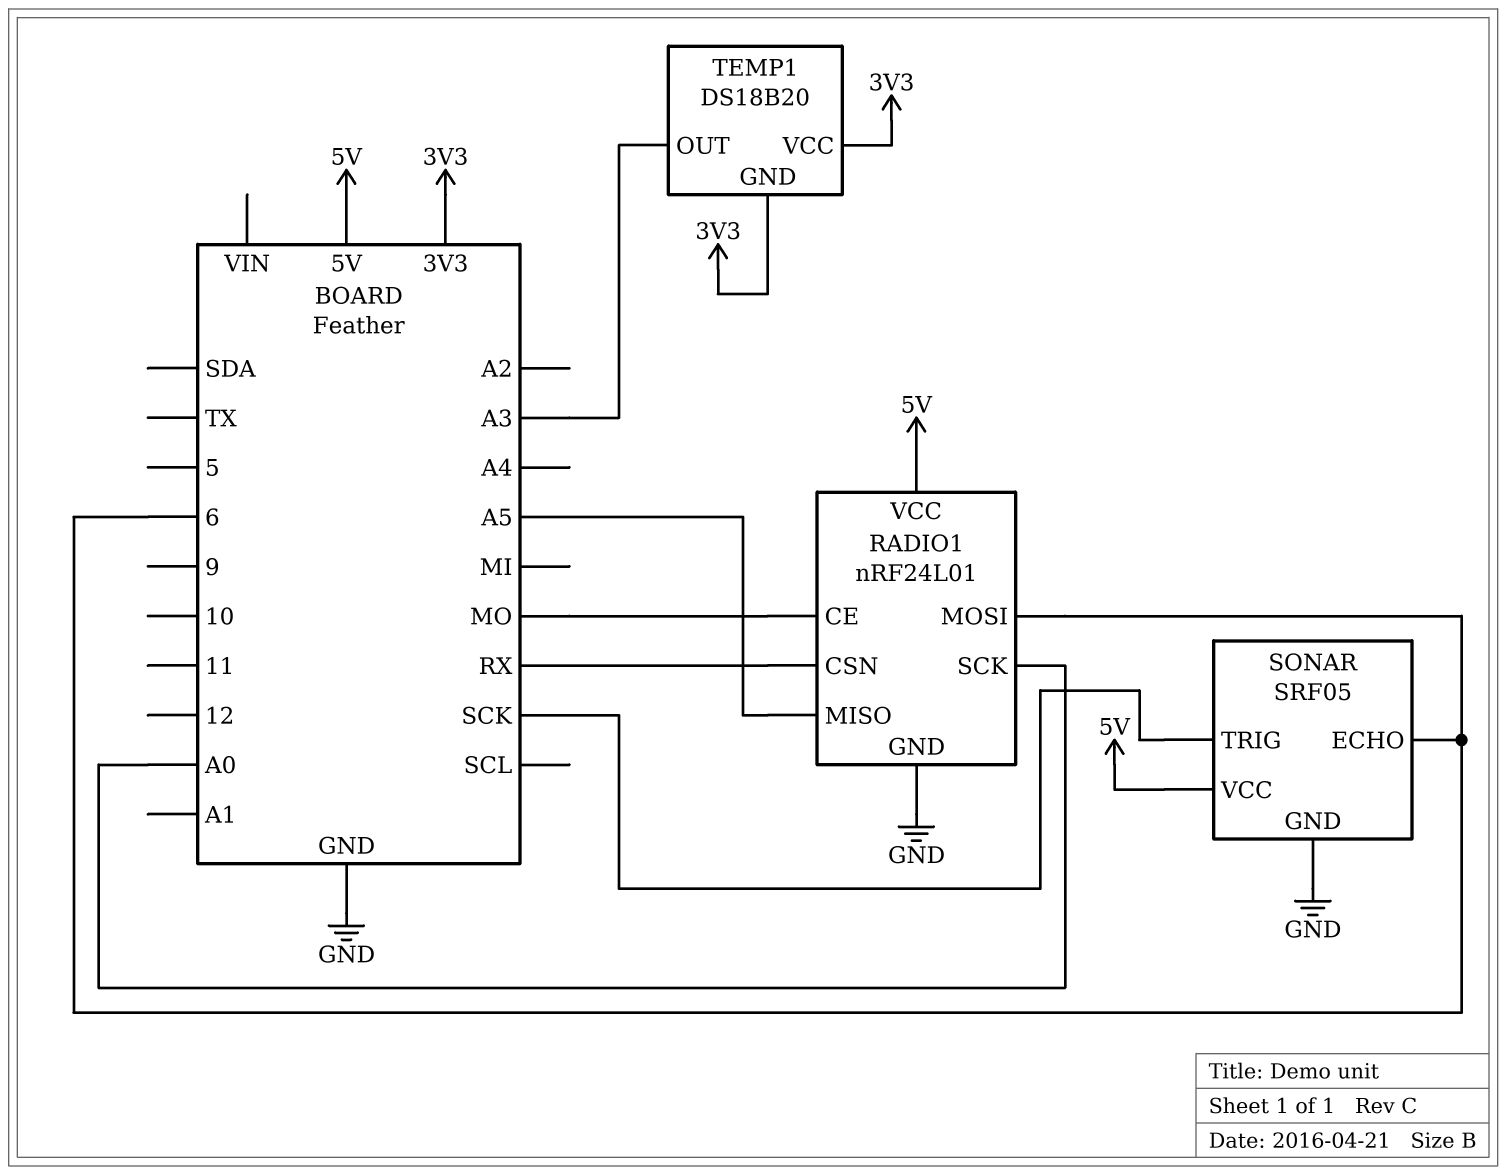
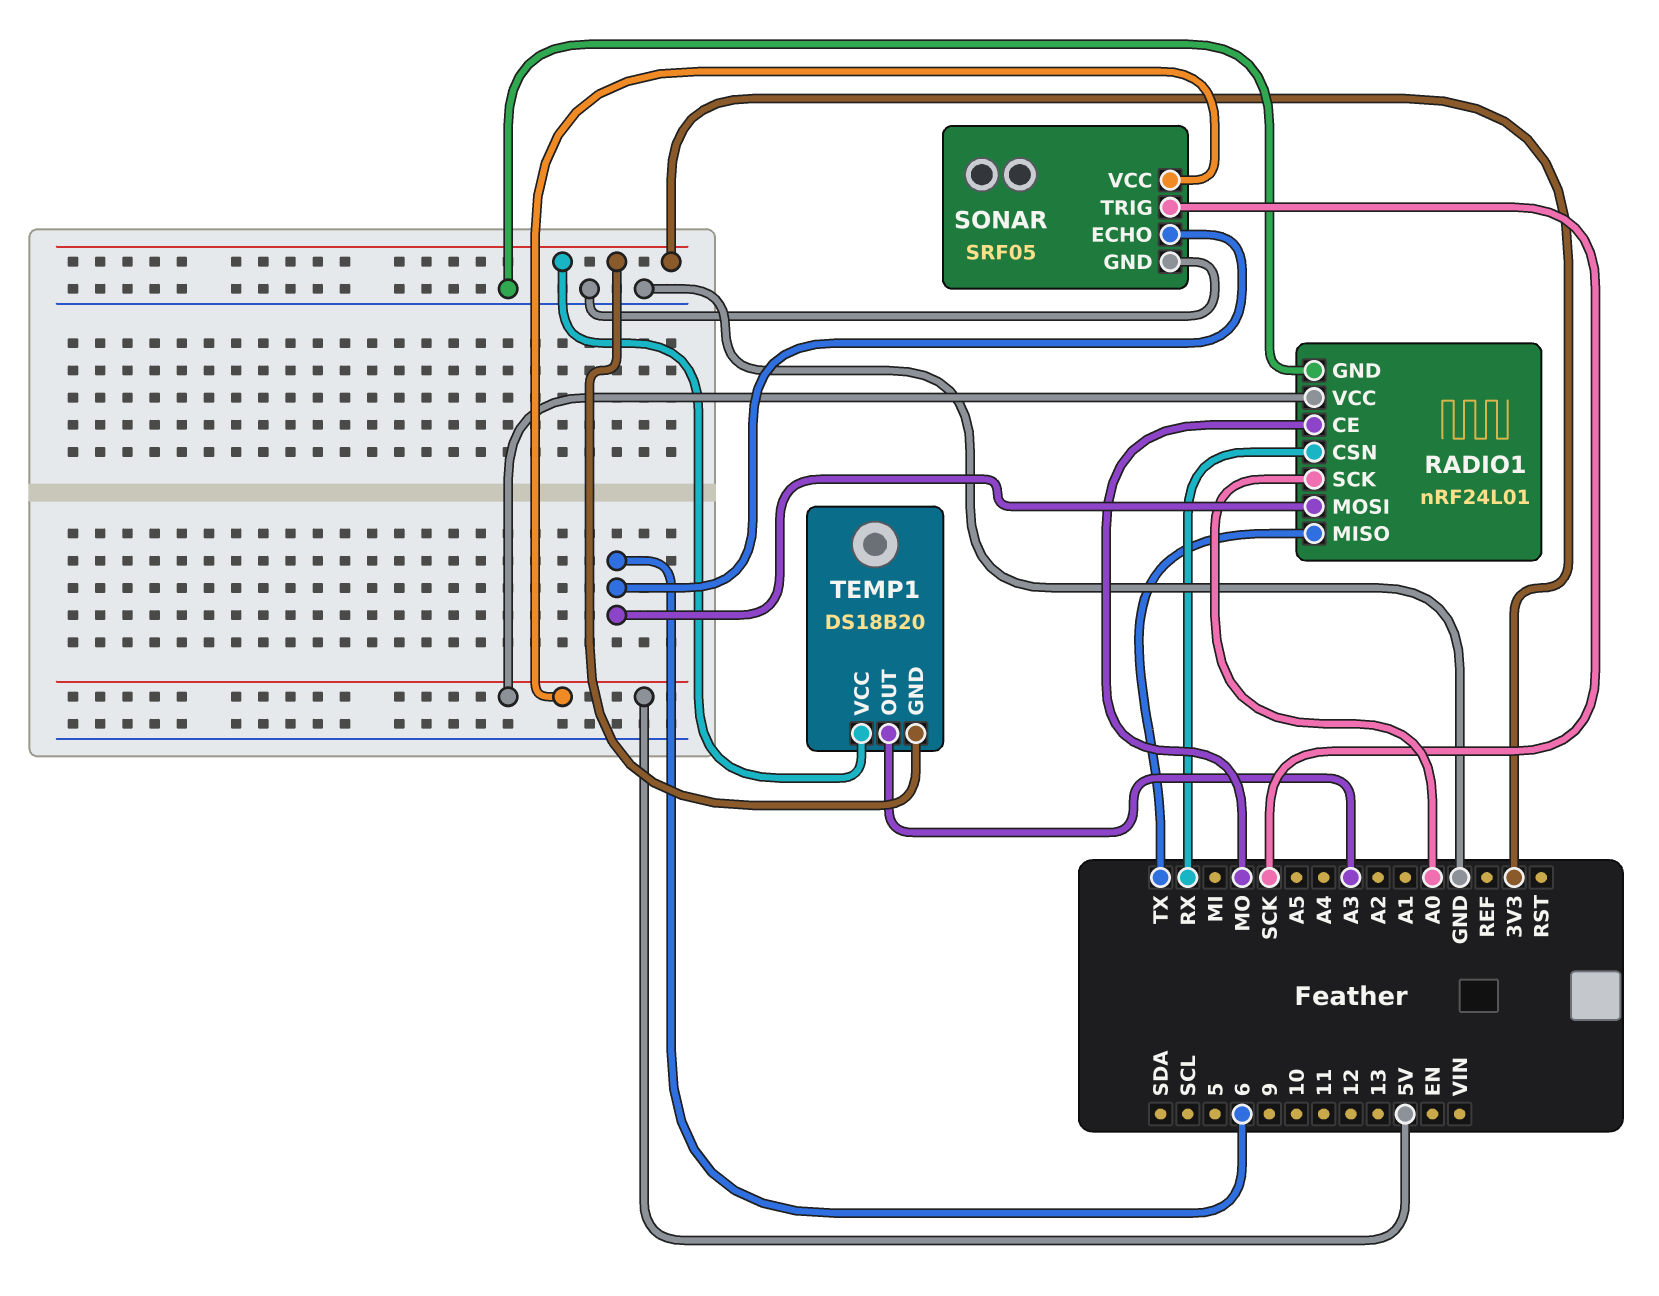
RADIO1 pin MISO: A5 -> TX

